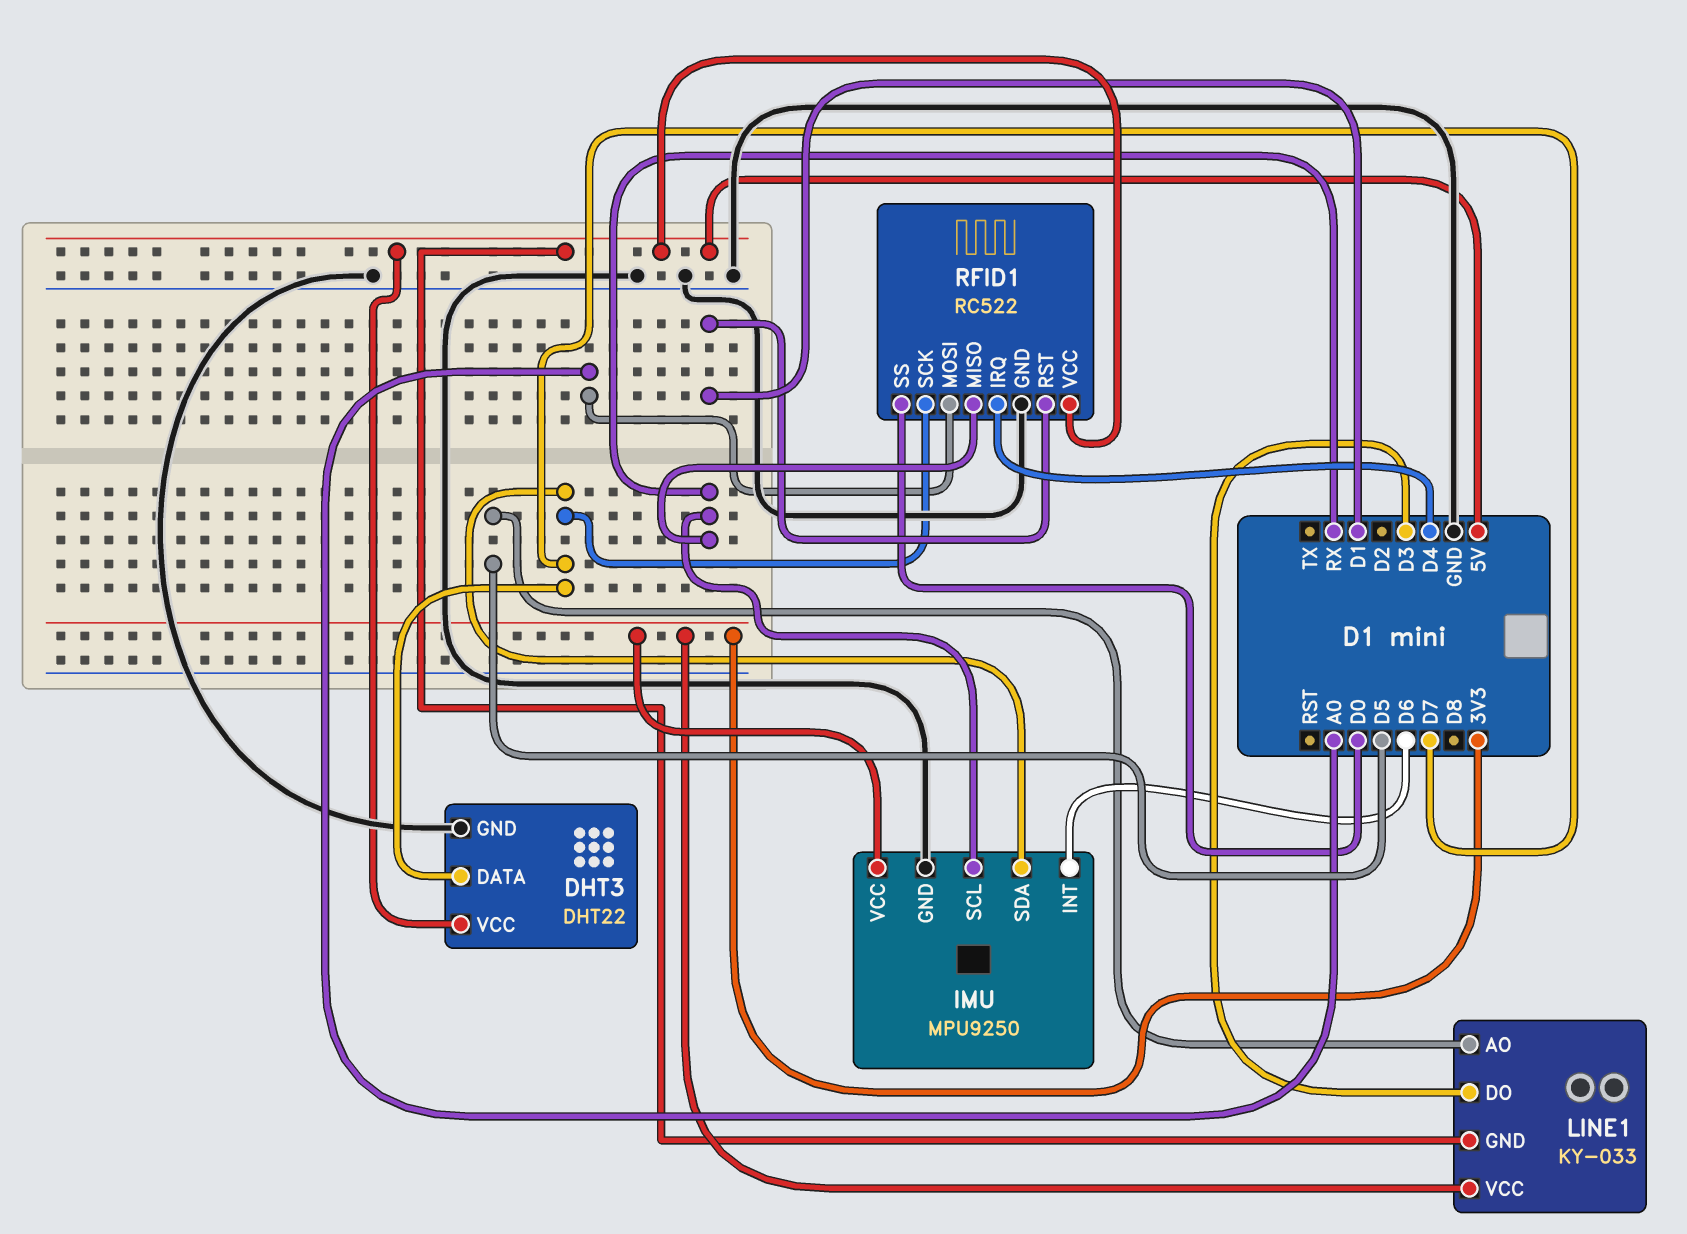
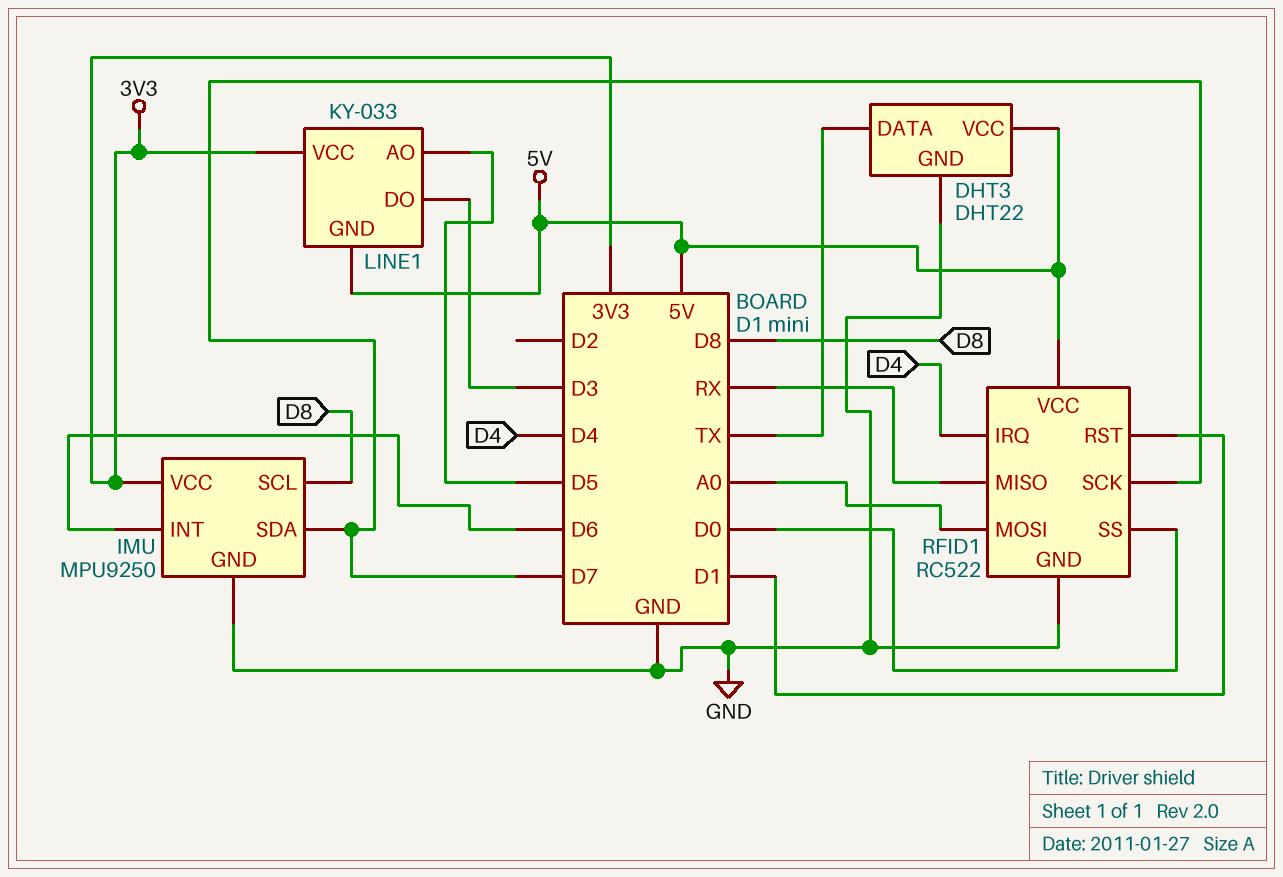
DHT3 pin DATA: D7 -> TX
IMU pin SCL: RX -> D8

